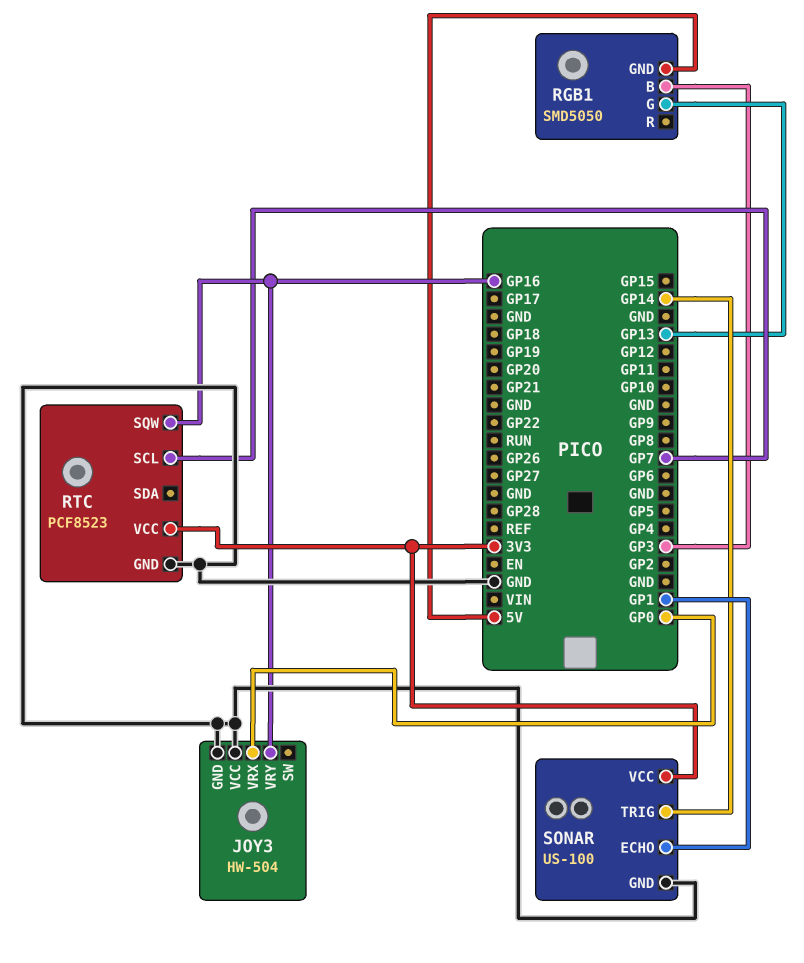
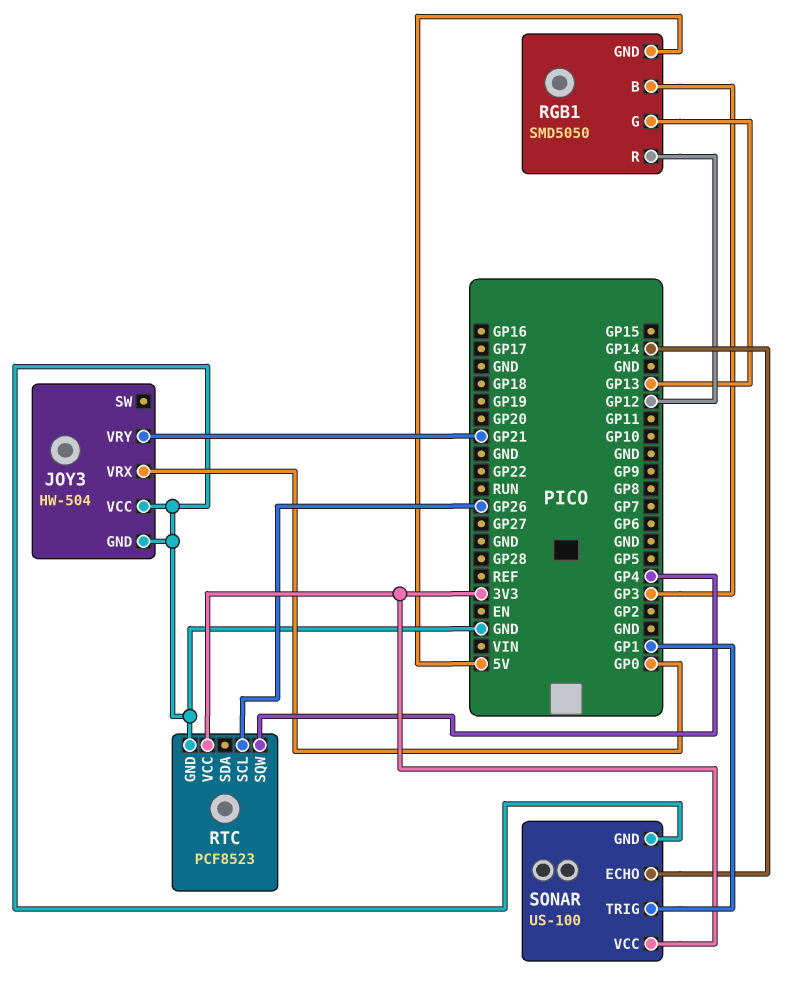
JOY3 pin VRY: GP16 -> GP21
RGB1 pin R: none -> GP12
RTC pin SCL: GP7 -> GP26
RTC pin SQW: GP16 -> GP4
SONAR pin ECHO: GP1 -> GP14
SONAR pin TRIG: GP14 -> GP1

